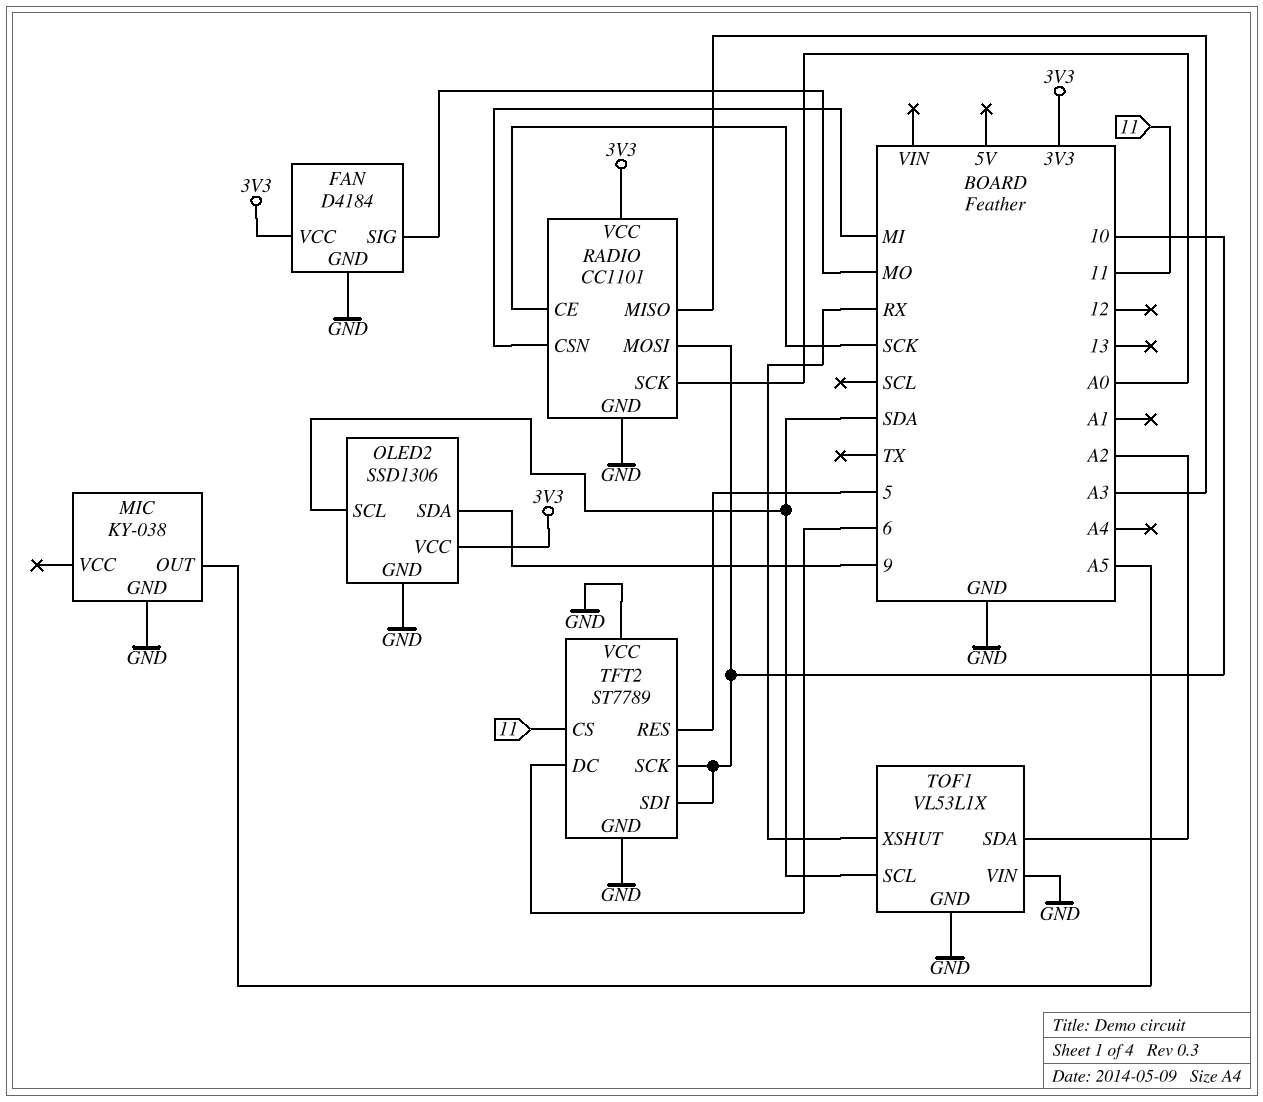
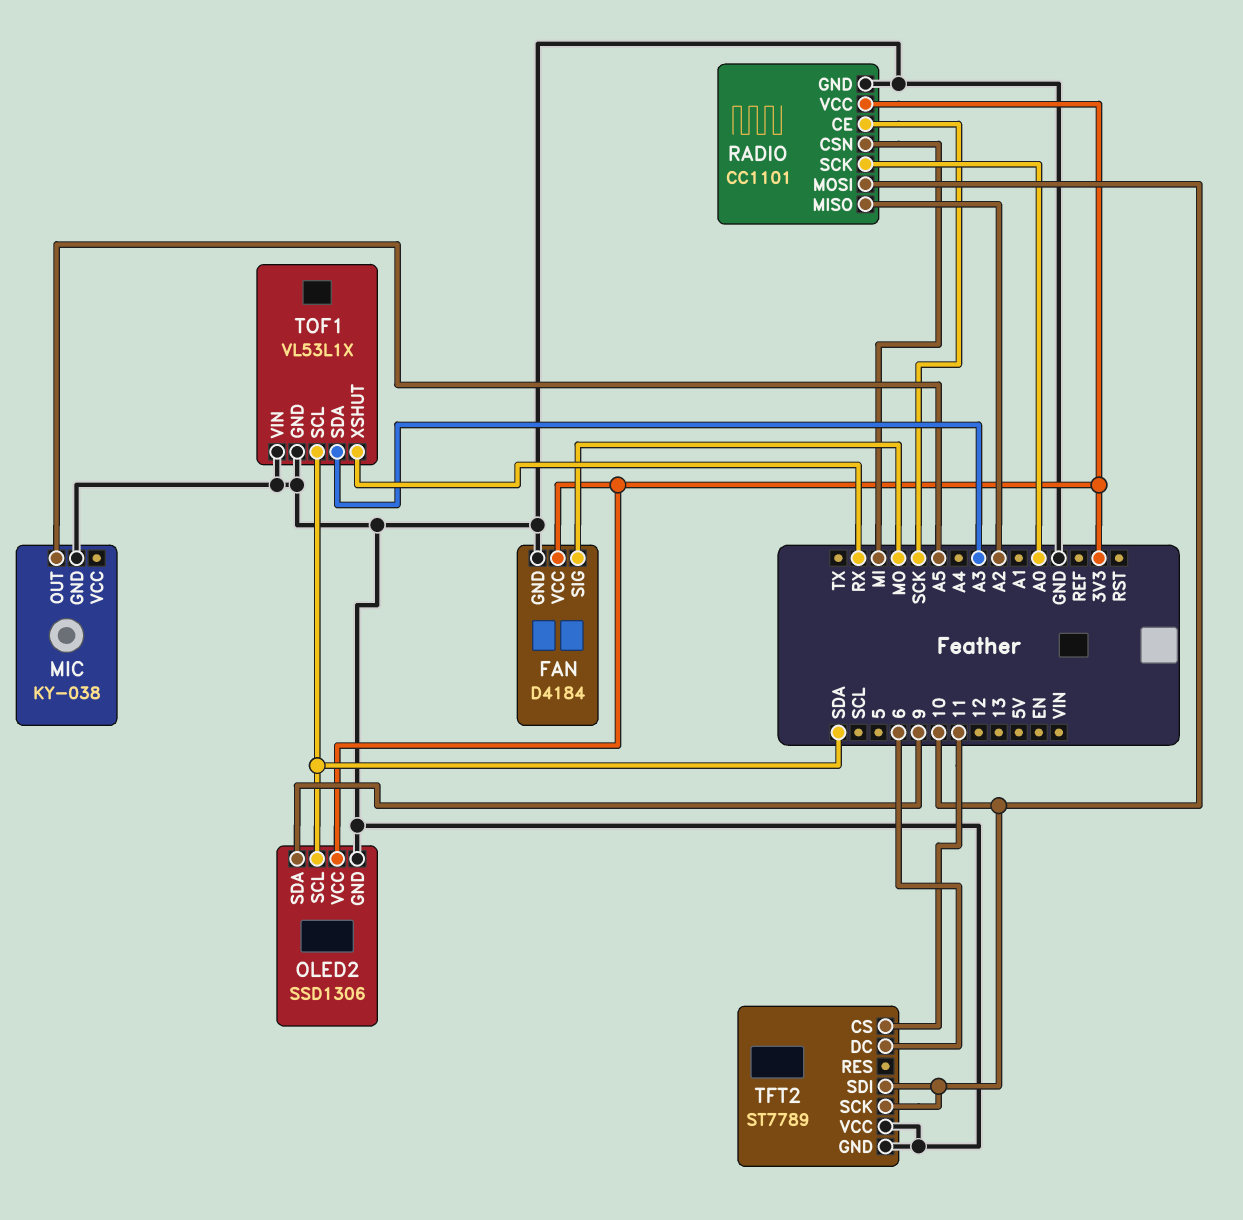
RADIO pin MISO: A3 -> A2
TFT2 pin RES: 5 -> none
TOF1 pin SDA: A2 -> A3

